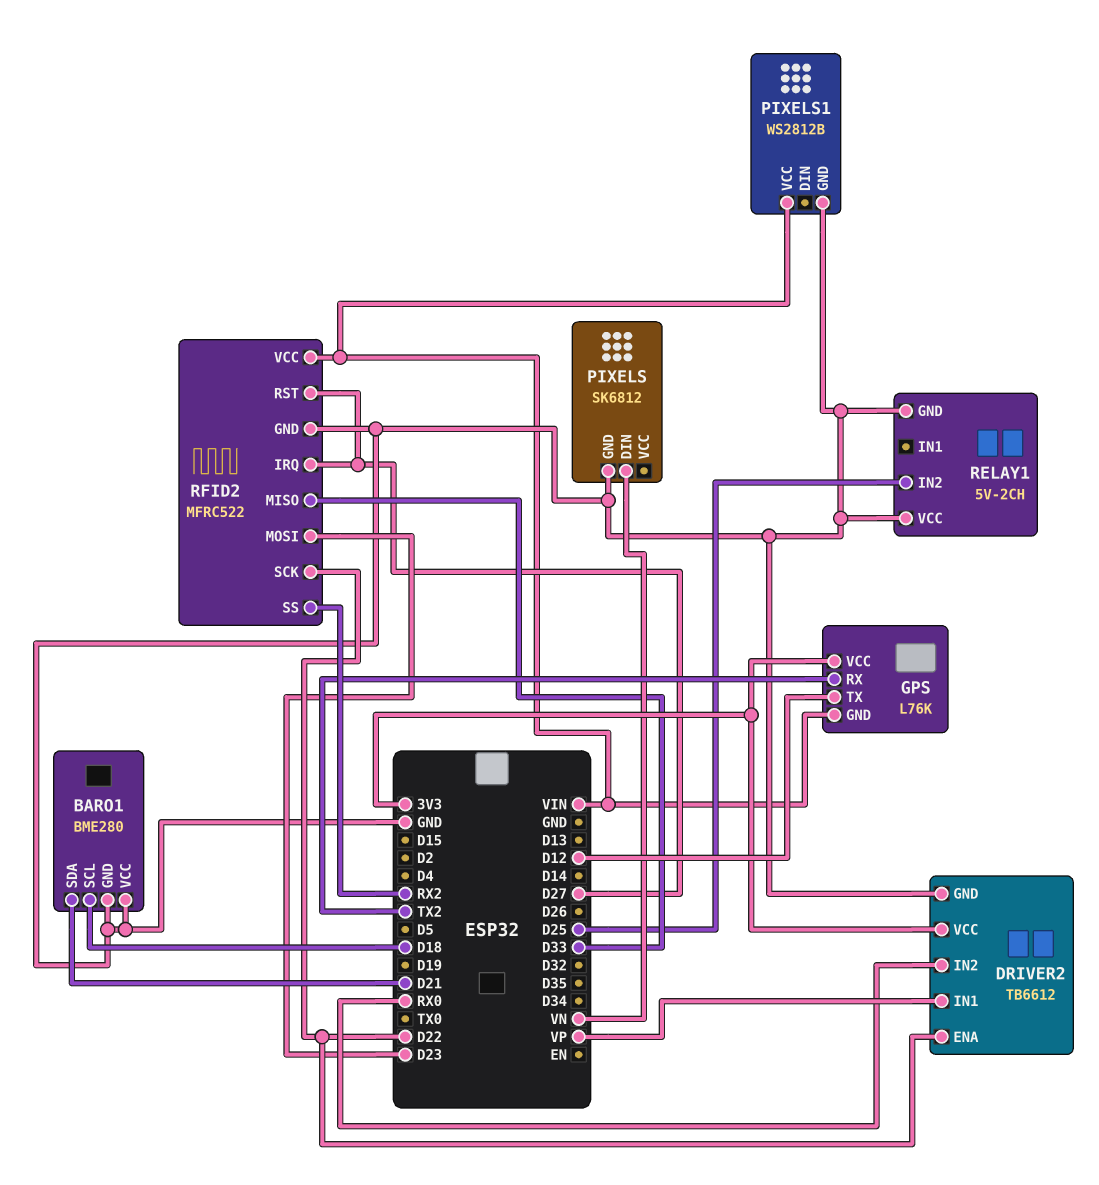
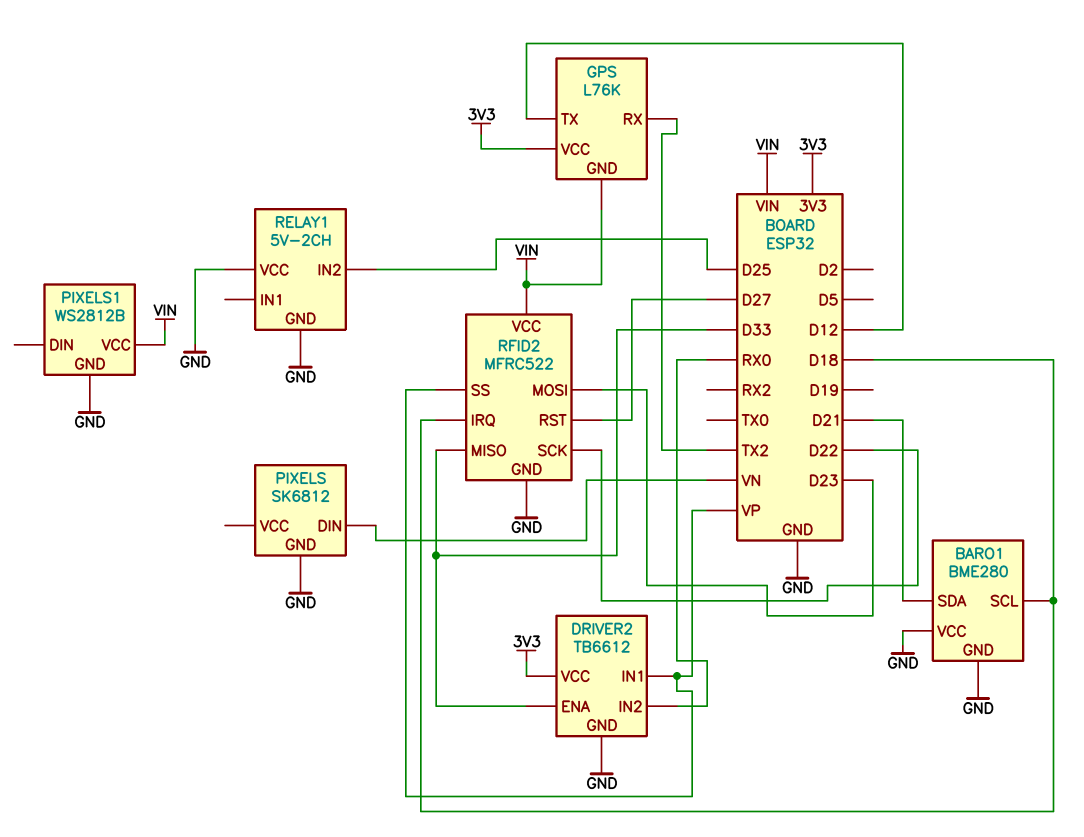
DRIVER2 pin ENA: D22 -> D33
RFID2 pin IRQ: D27 -> D18
RFID2 pin SS: RX2 -> VP

